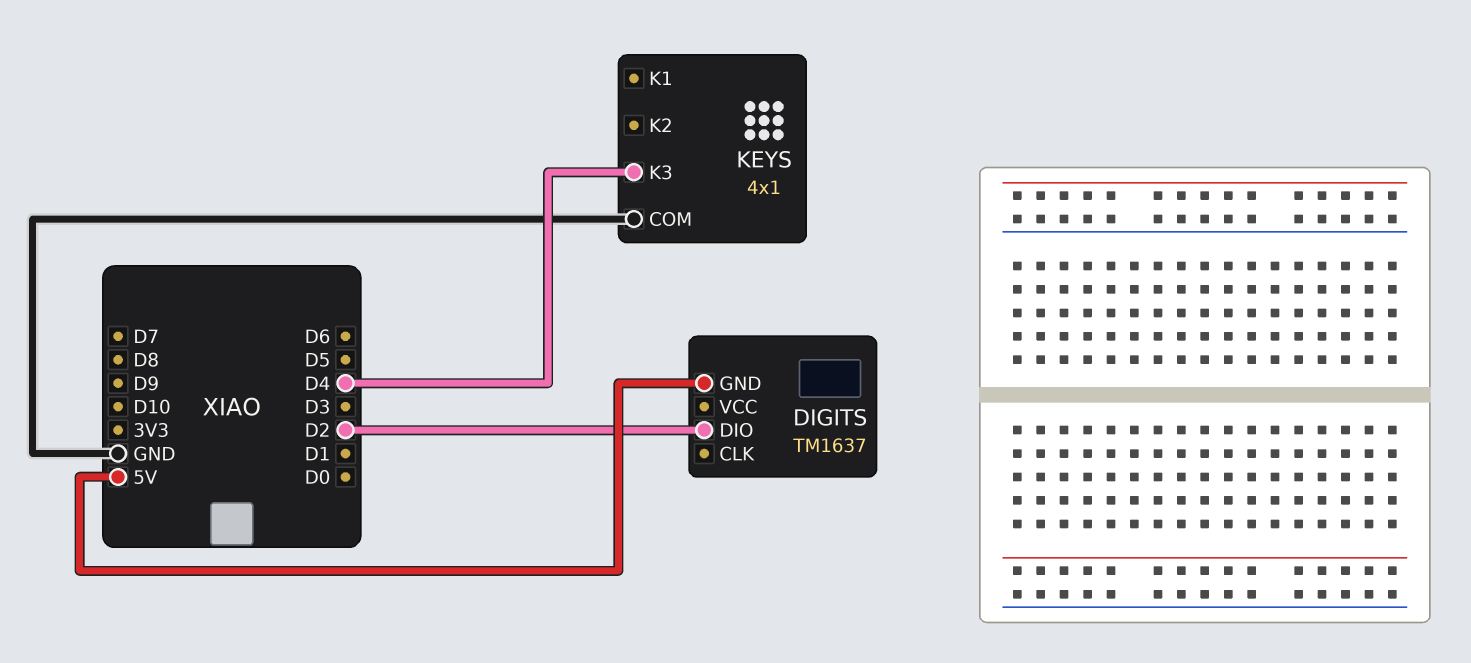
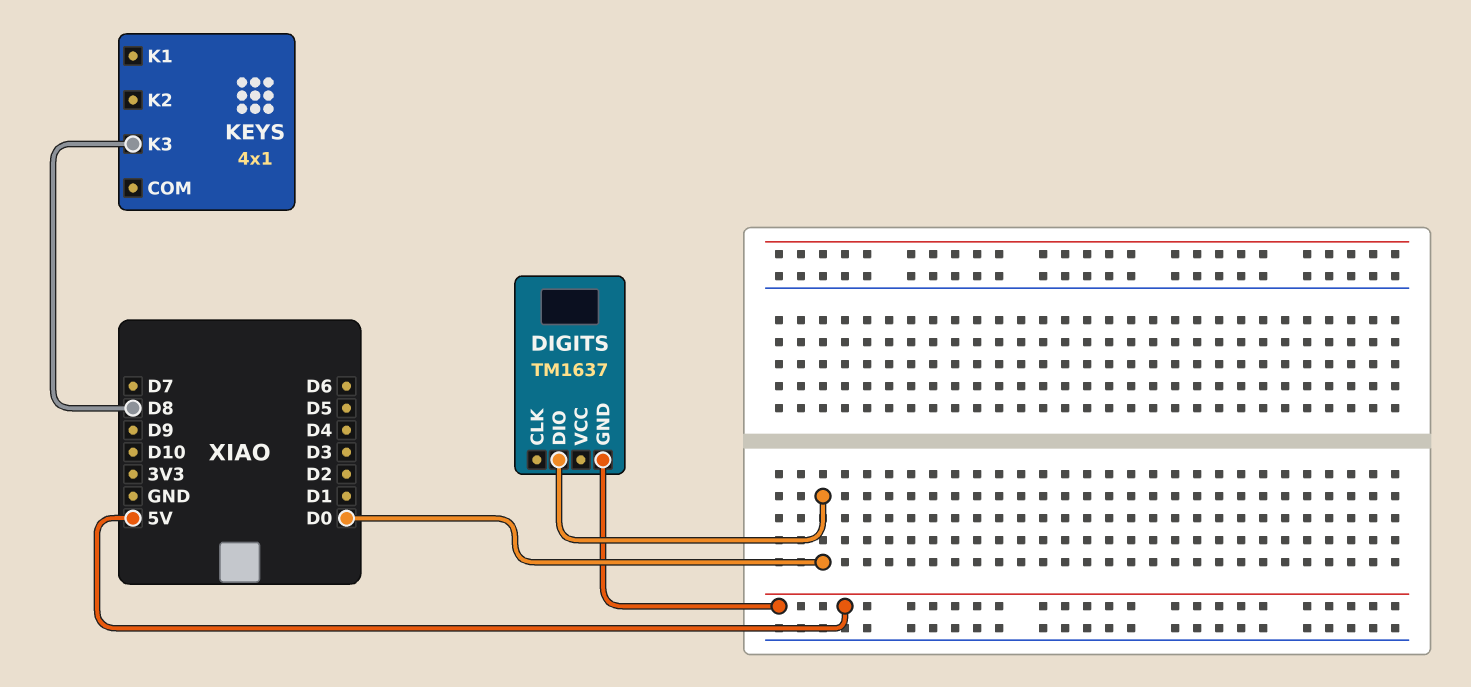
DIGITS pin DIO: D2 -> D0
KEYS pin COM: GND -> none
KEYS pin K3: D4 -> D8

